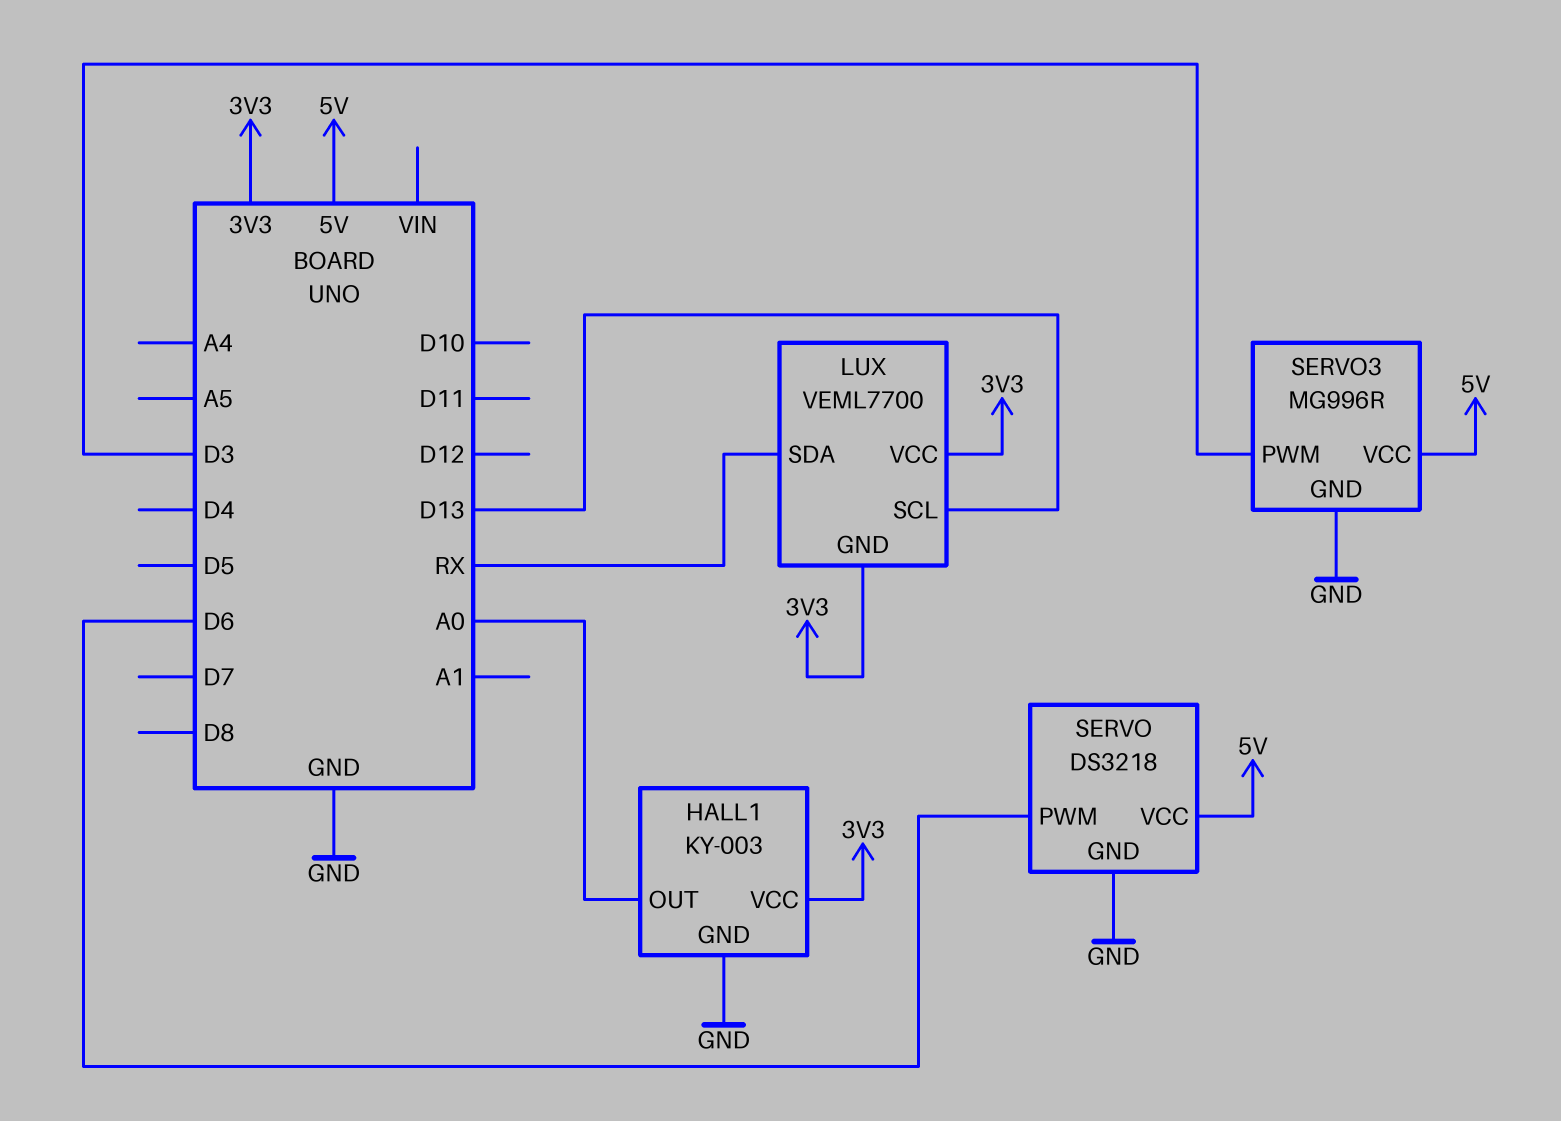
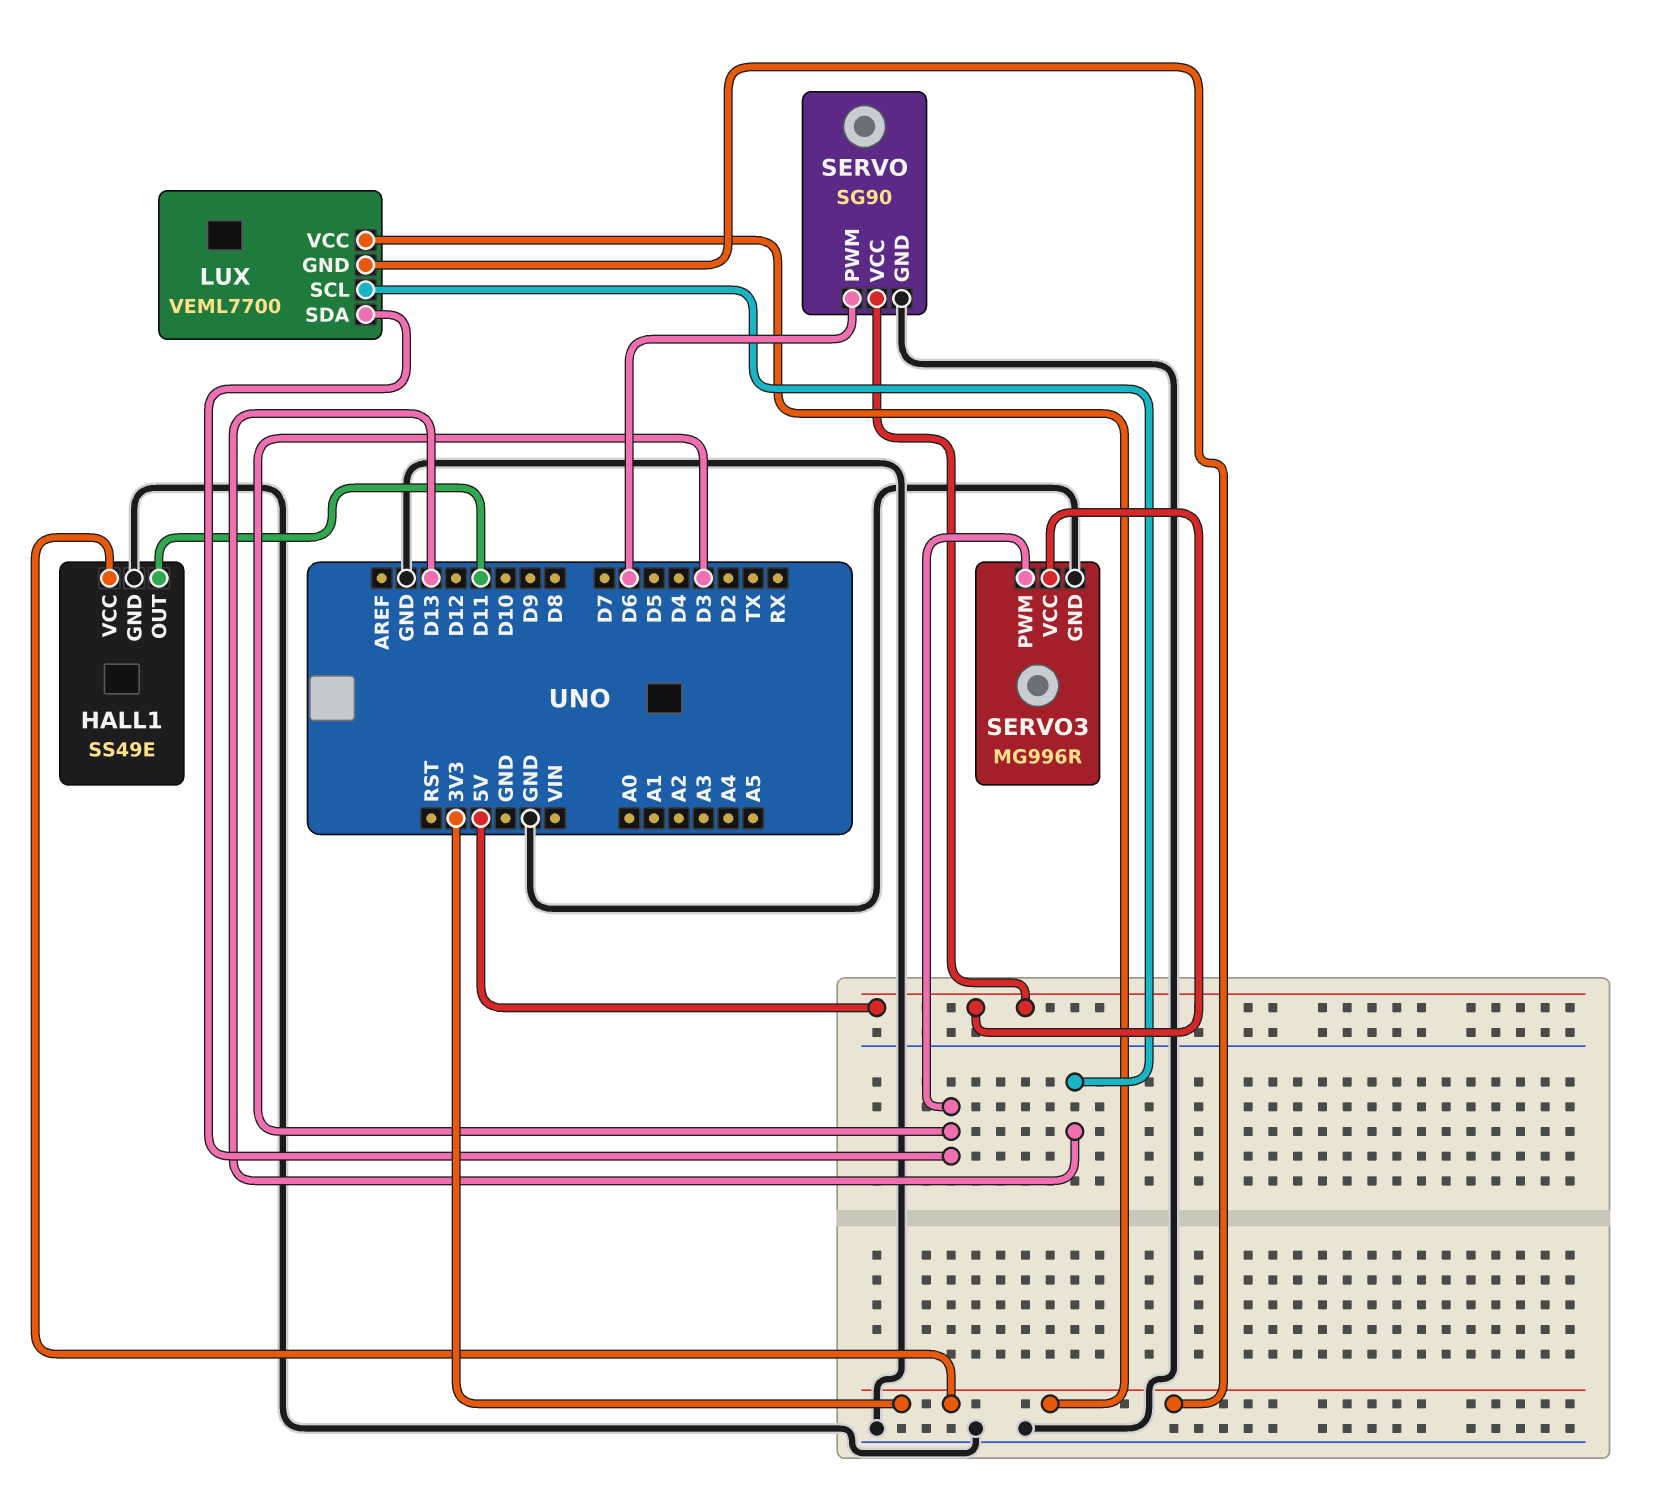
HALL1: KY-003 -> SS49E
HALL1 pin OUT: A0 -> D11
LUX pin SDA: RX -> D3
SERVO: DS3218 -> SG90

